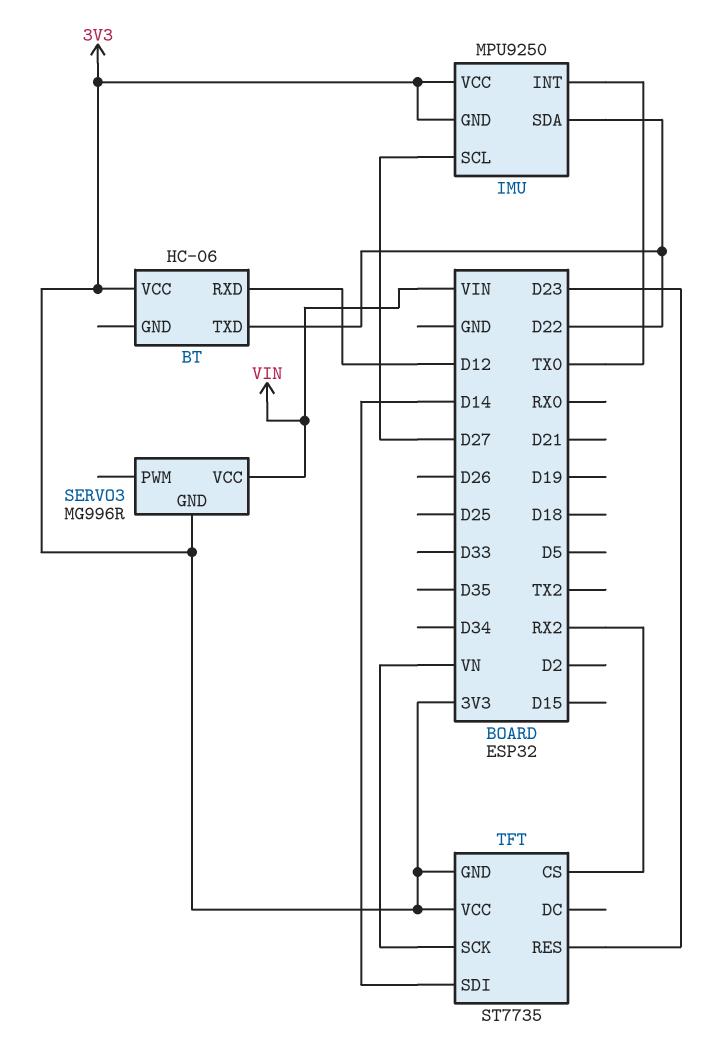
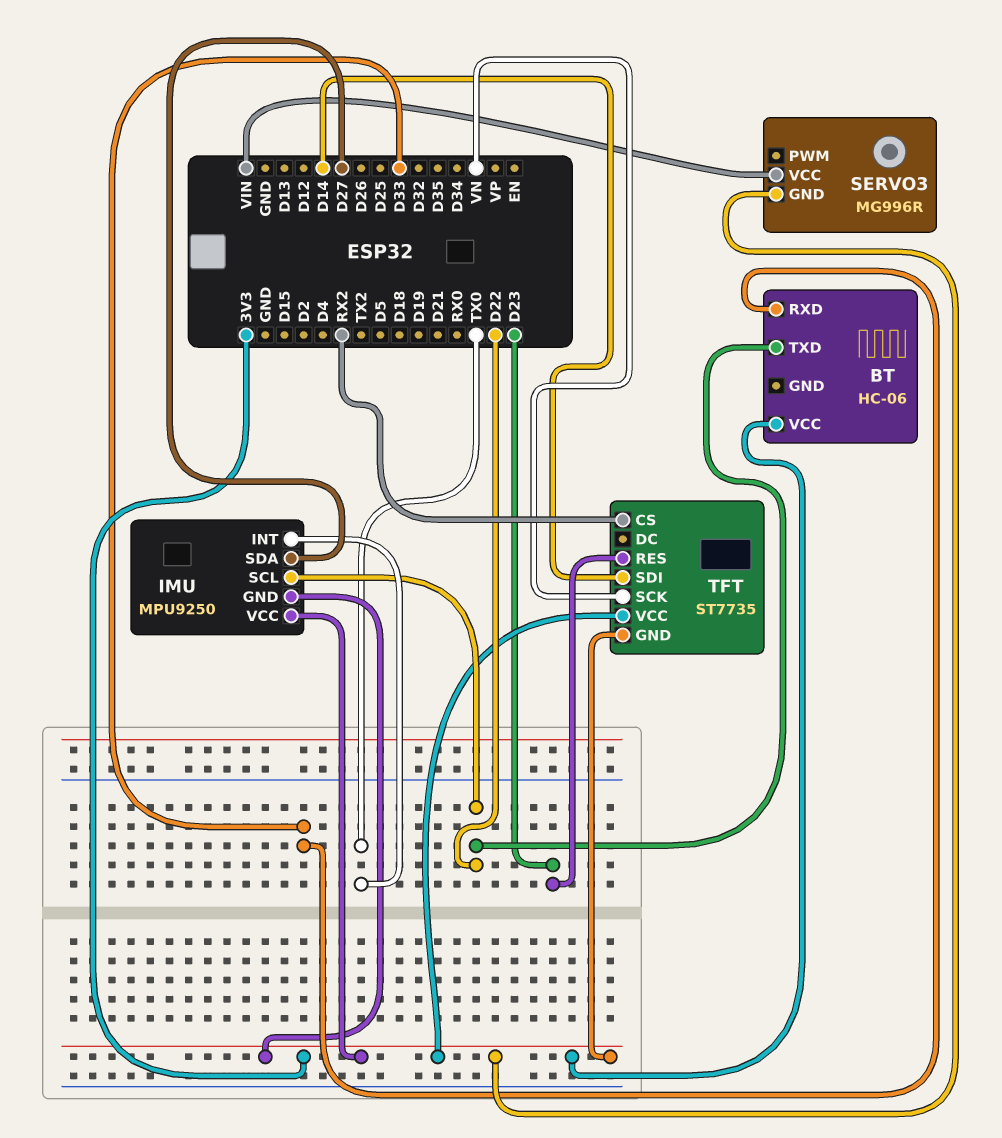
BT pin RXD: D12 -> D33
IMU pin SCL: D27 -> D22
IMU pin SDA: D22 -> D27

